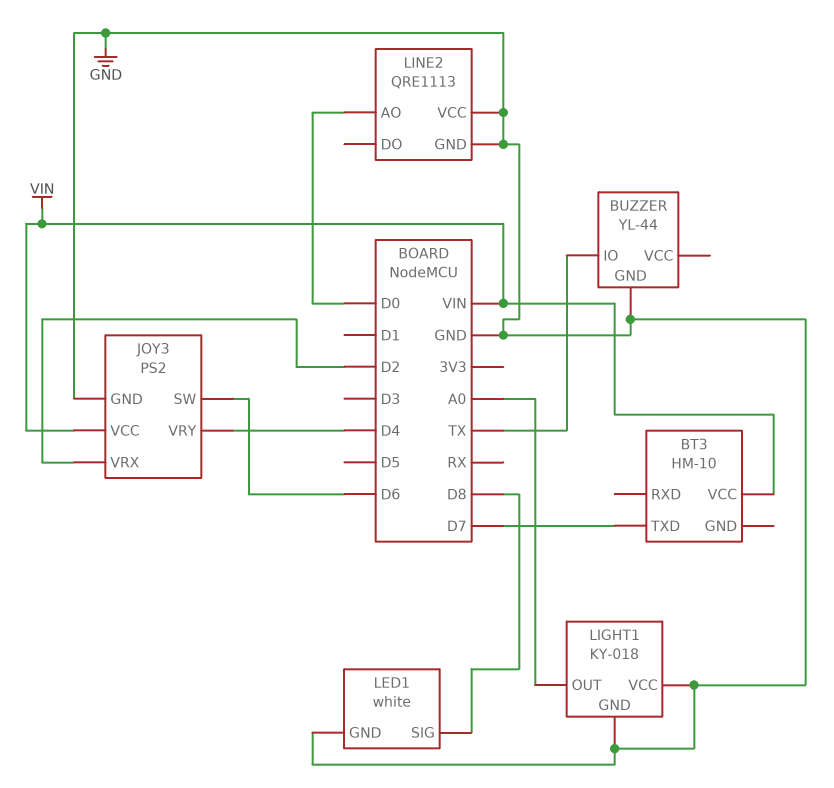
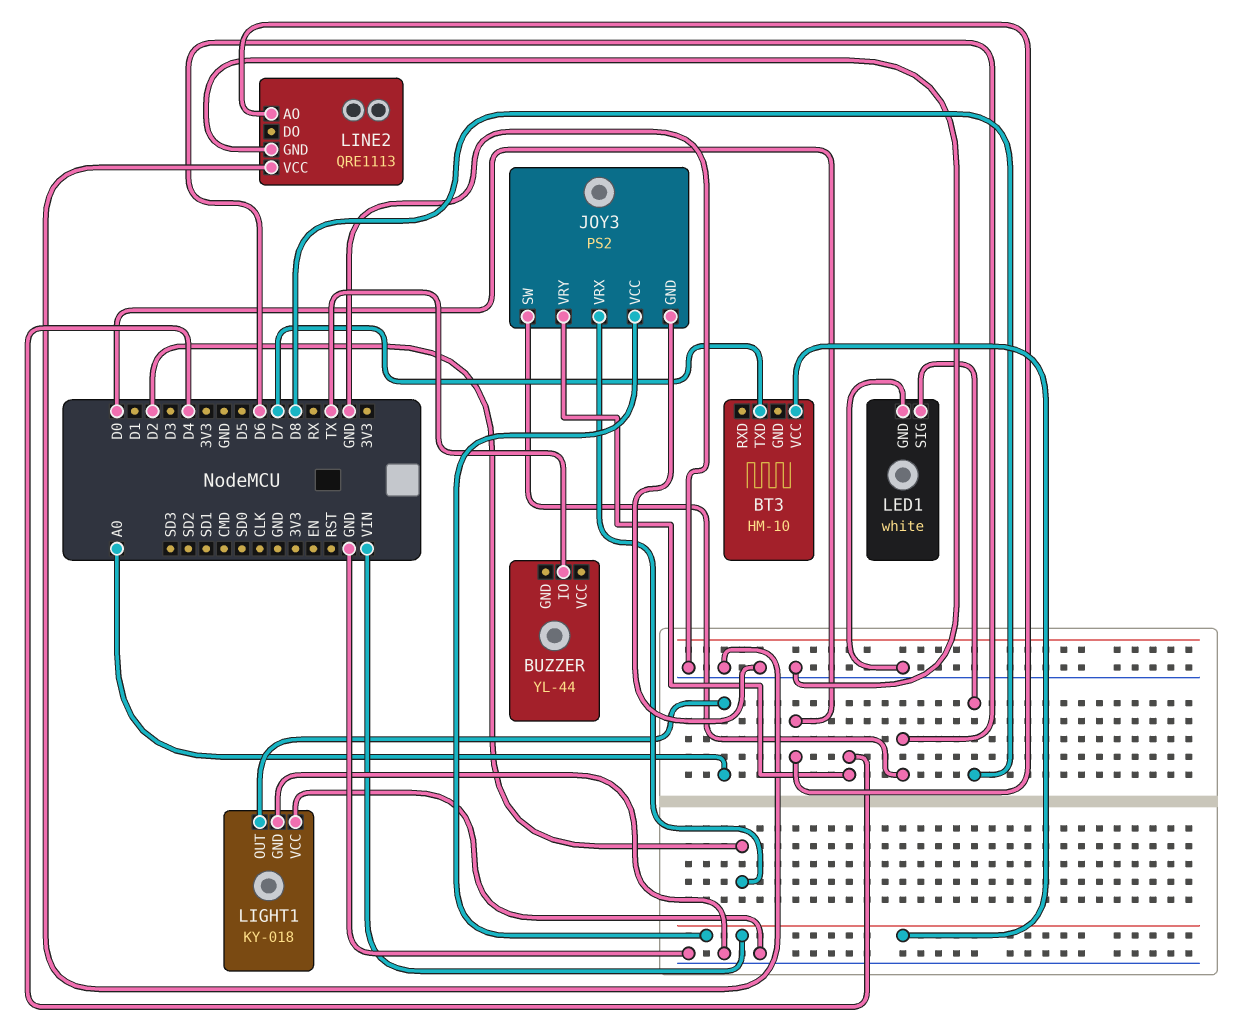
BUZZER pin GND: GND -> none

